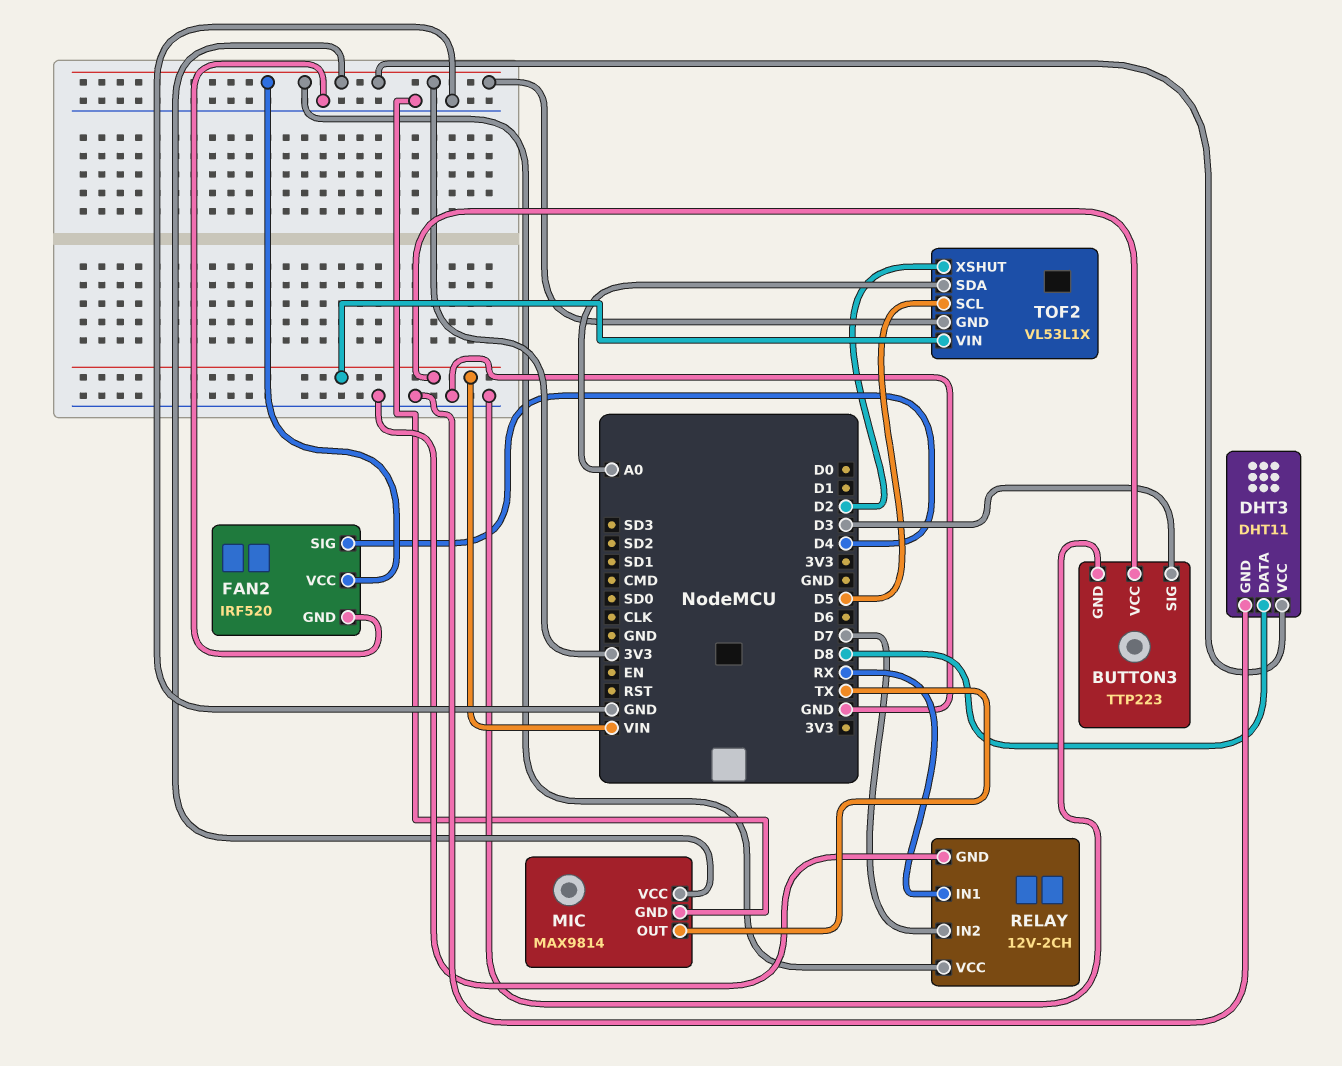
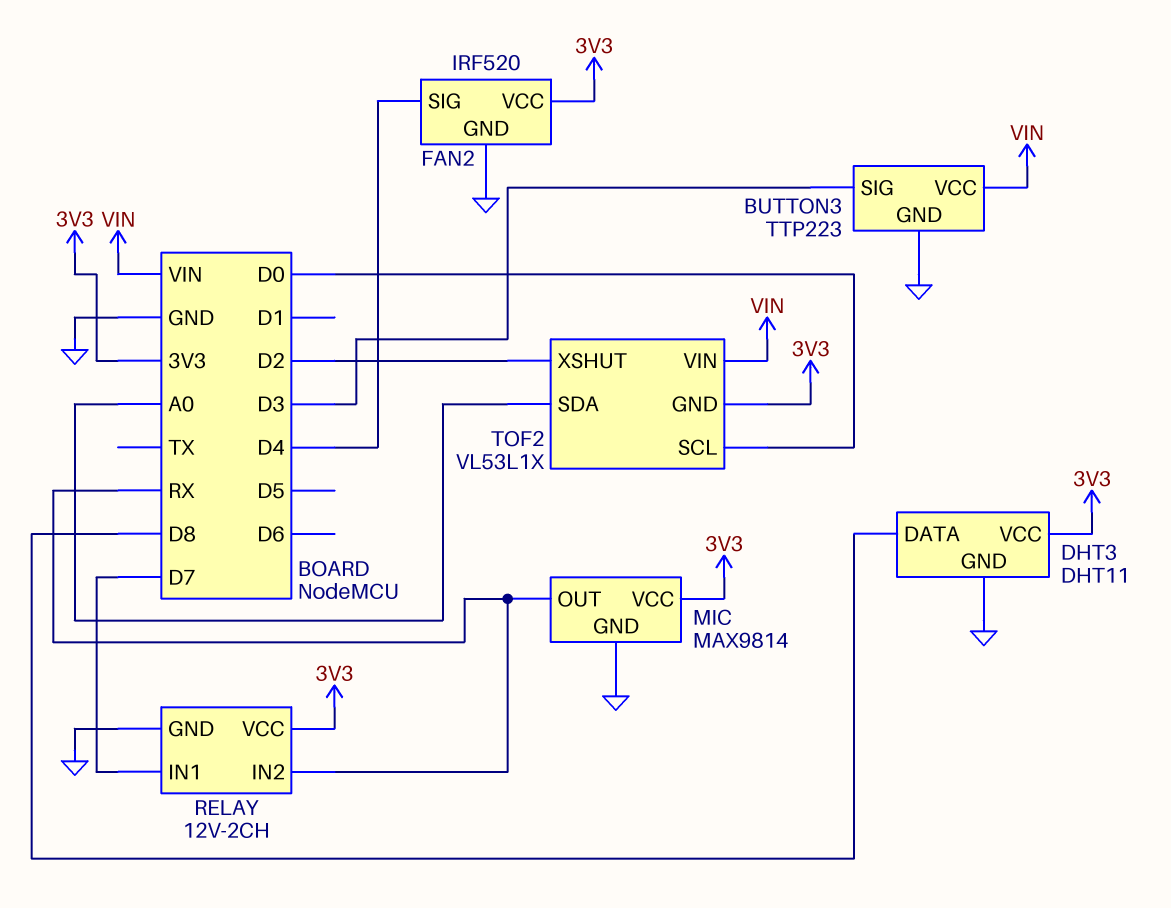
MIC pin OUT: TX -> RX
RELAY pin IN1: RX -> D7
RELAY pin IN2: D7 -> RX
TOF2 pin SCL: D5 -> D0

